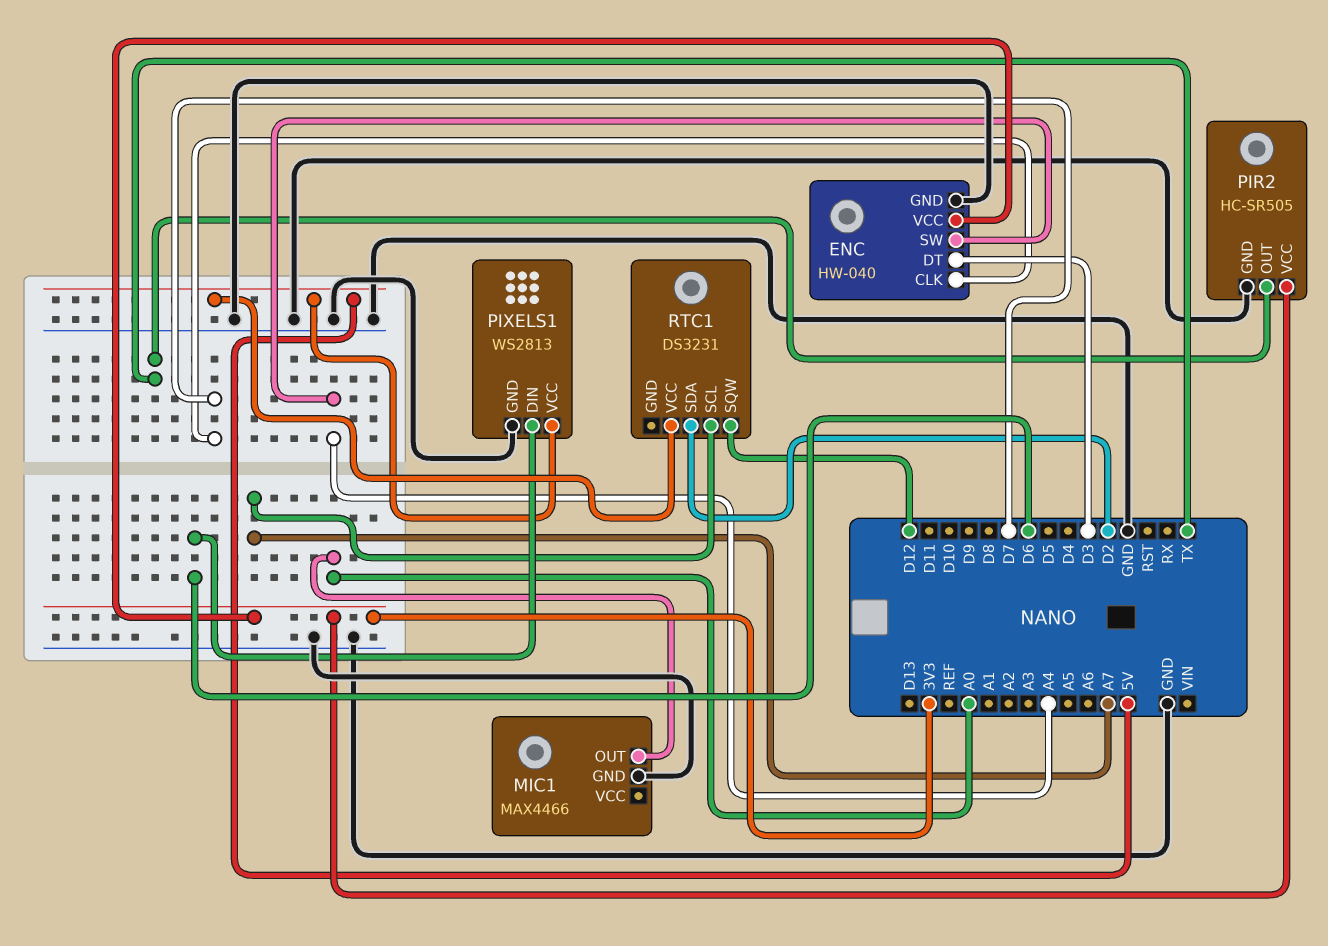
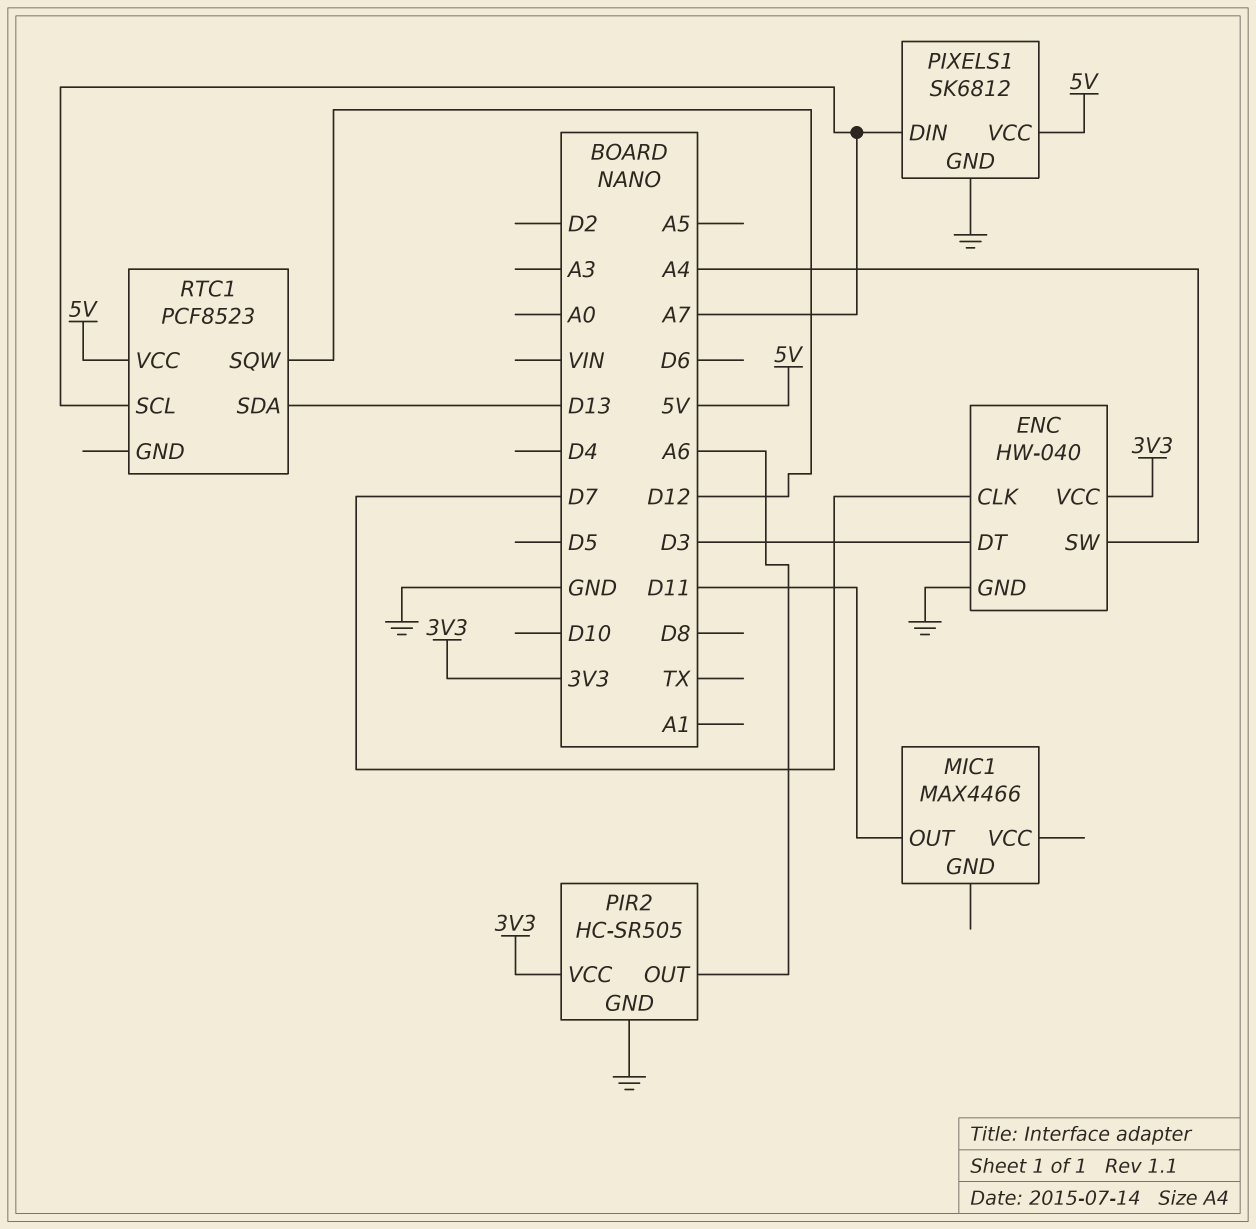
MIC1 pin GND: GND -> none
MIC1 pin OUT: A0 -> D11
PIR2 pin OUT: TX -> A6
PIXELS1: WS2813 -> SK6812
PIXELS1 pin DIN: D6 -> A7
RTC1: DS3231 -> PCF8523
RTC1 pin SDA: D2 -> D13

